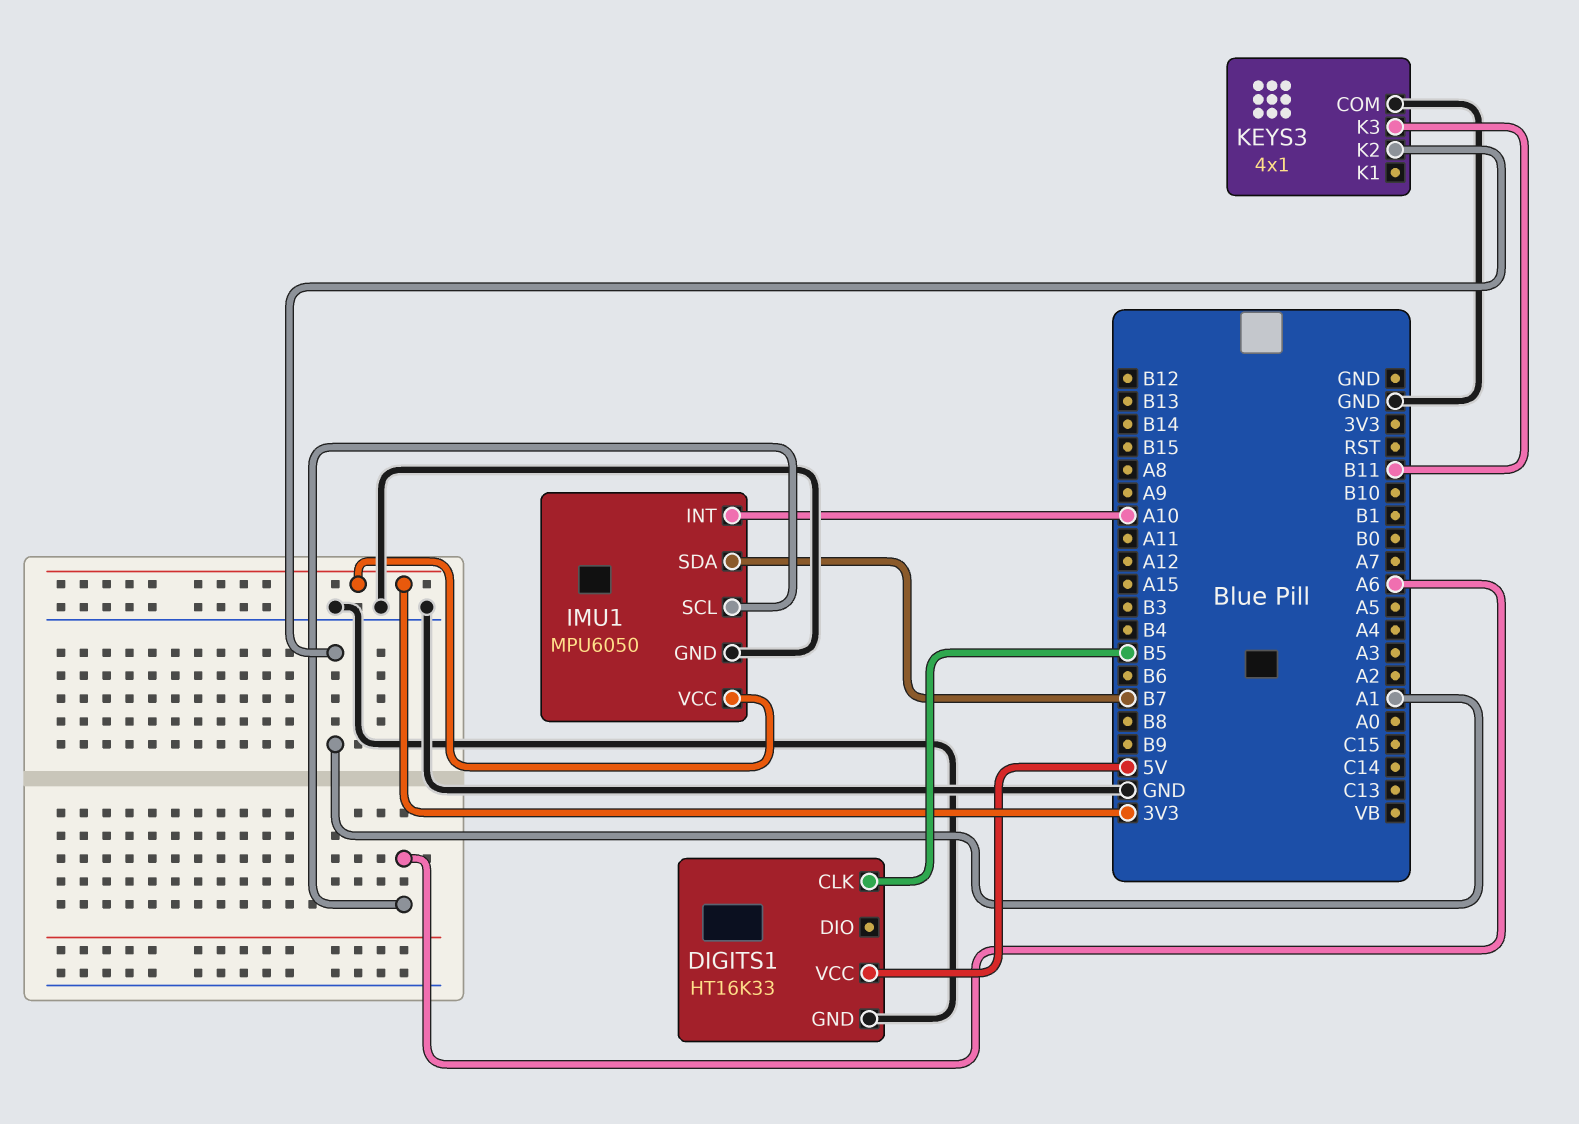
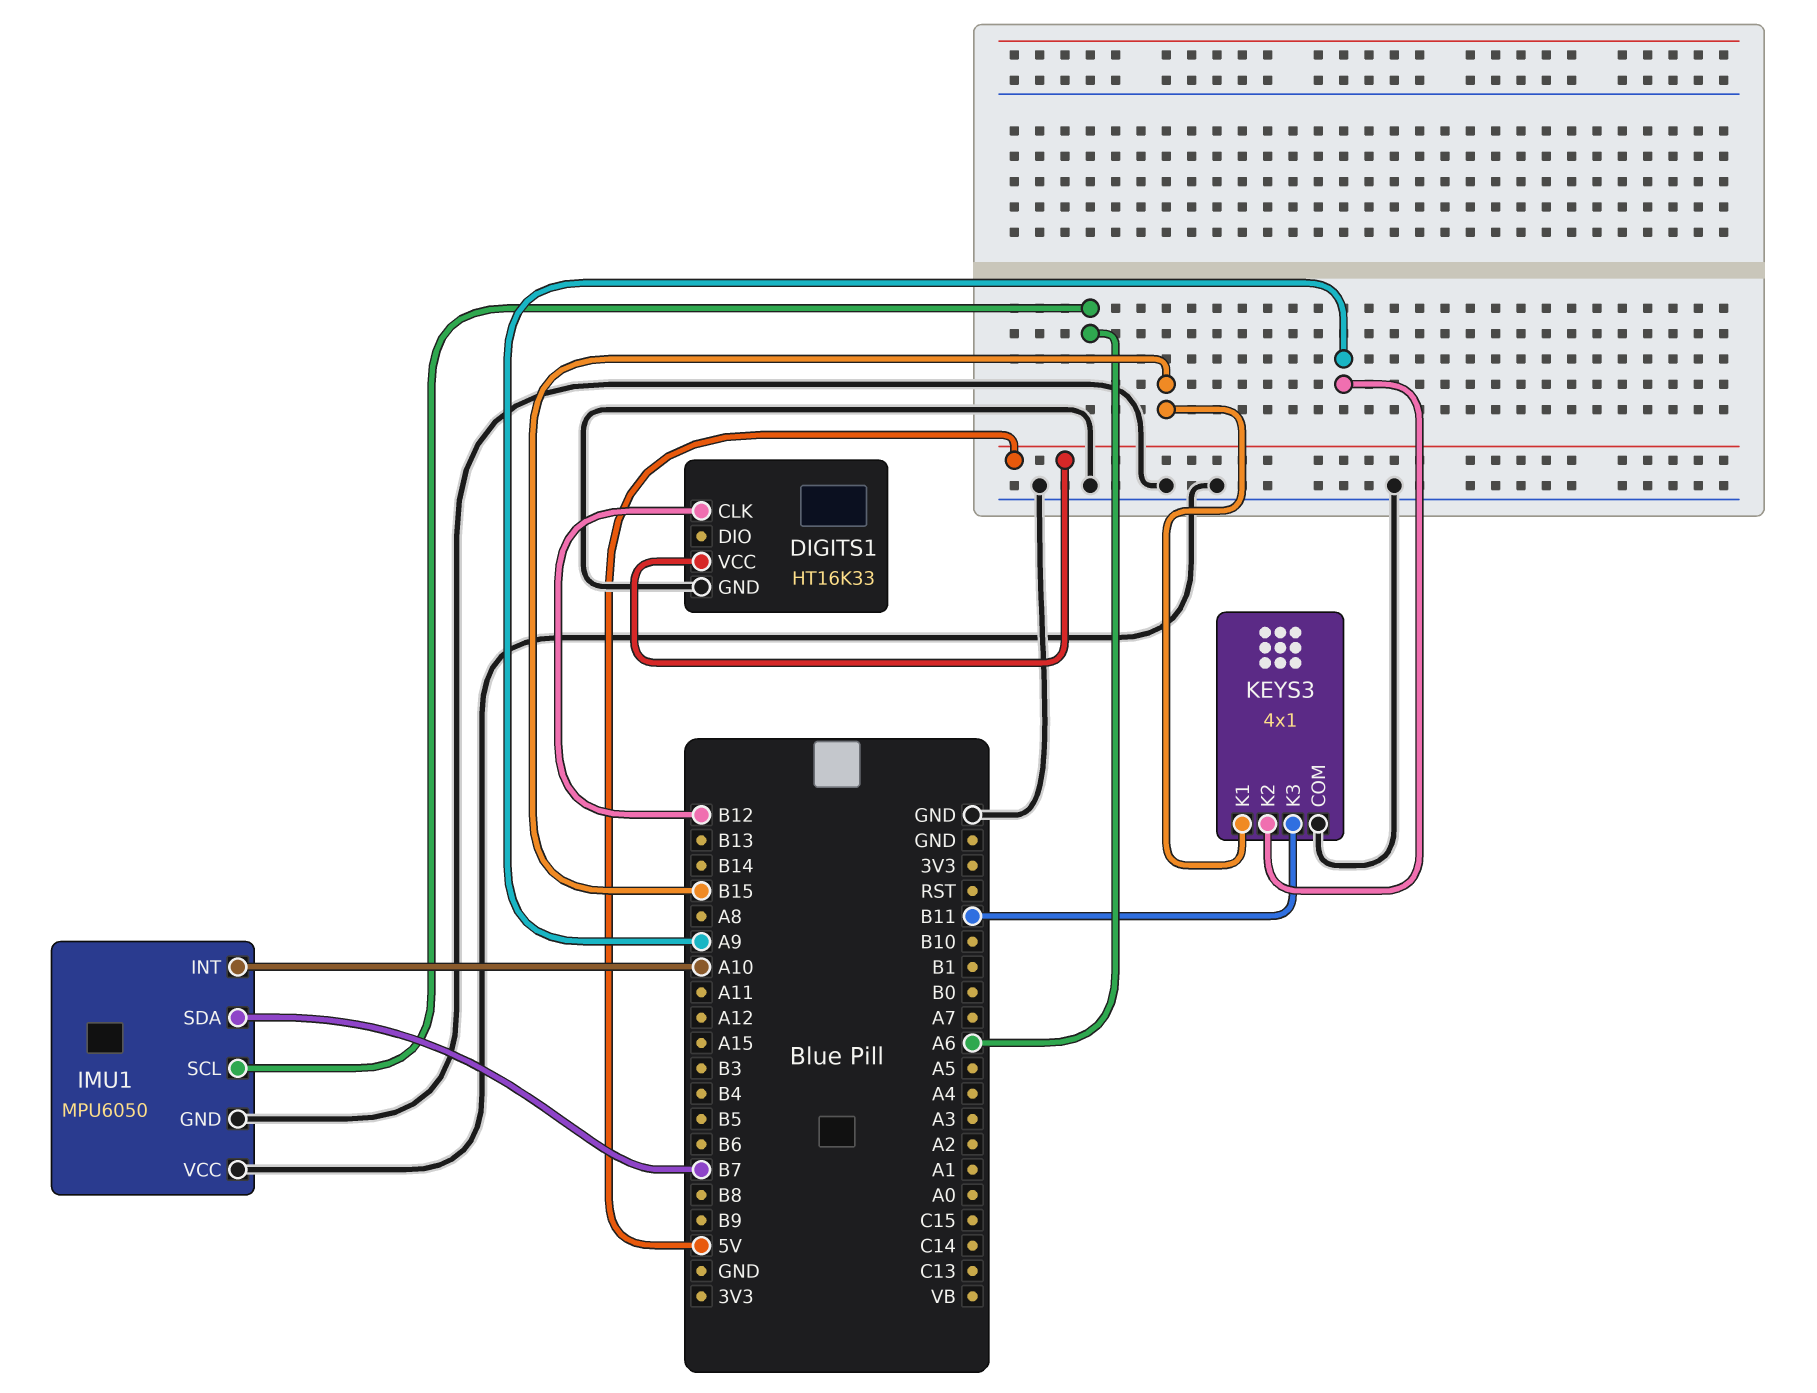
DIGITS1 pin CLK: B5 -> B12
IMU1 pin VCC: 3V3 -> GND
KEYS3 pin K1: none -> B15
KEYS3 pin K2: A1 -> A9

